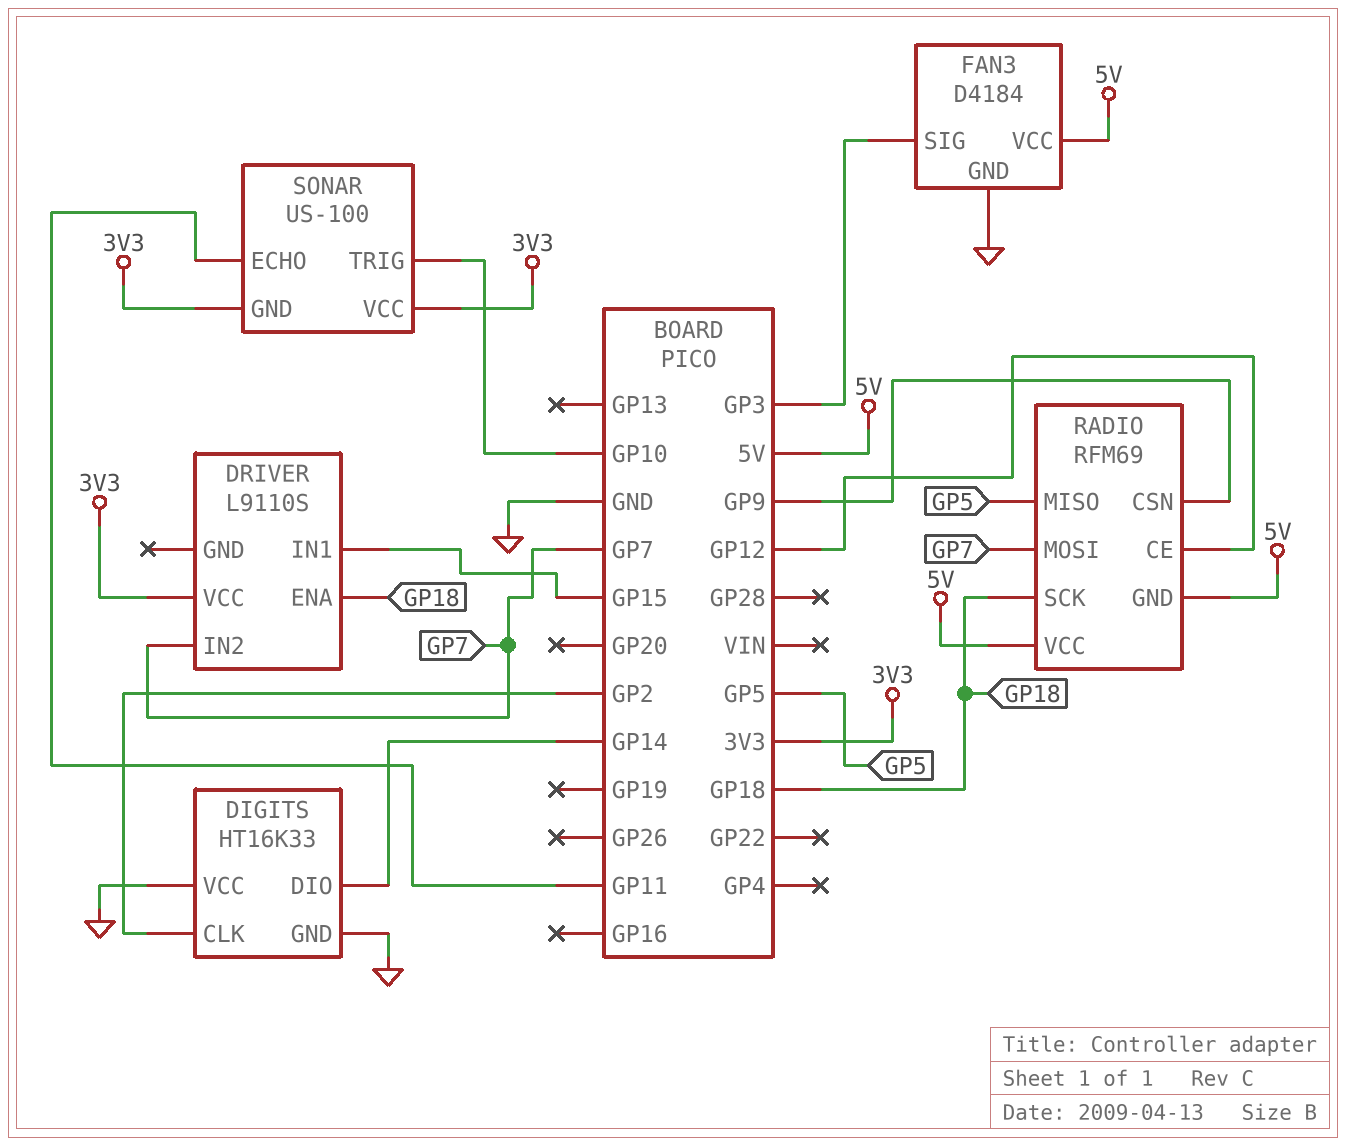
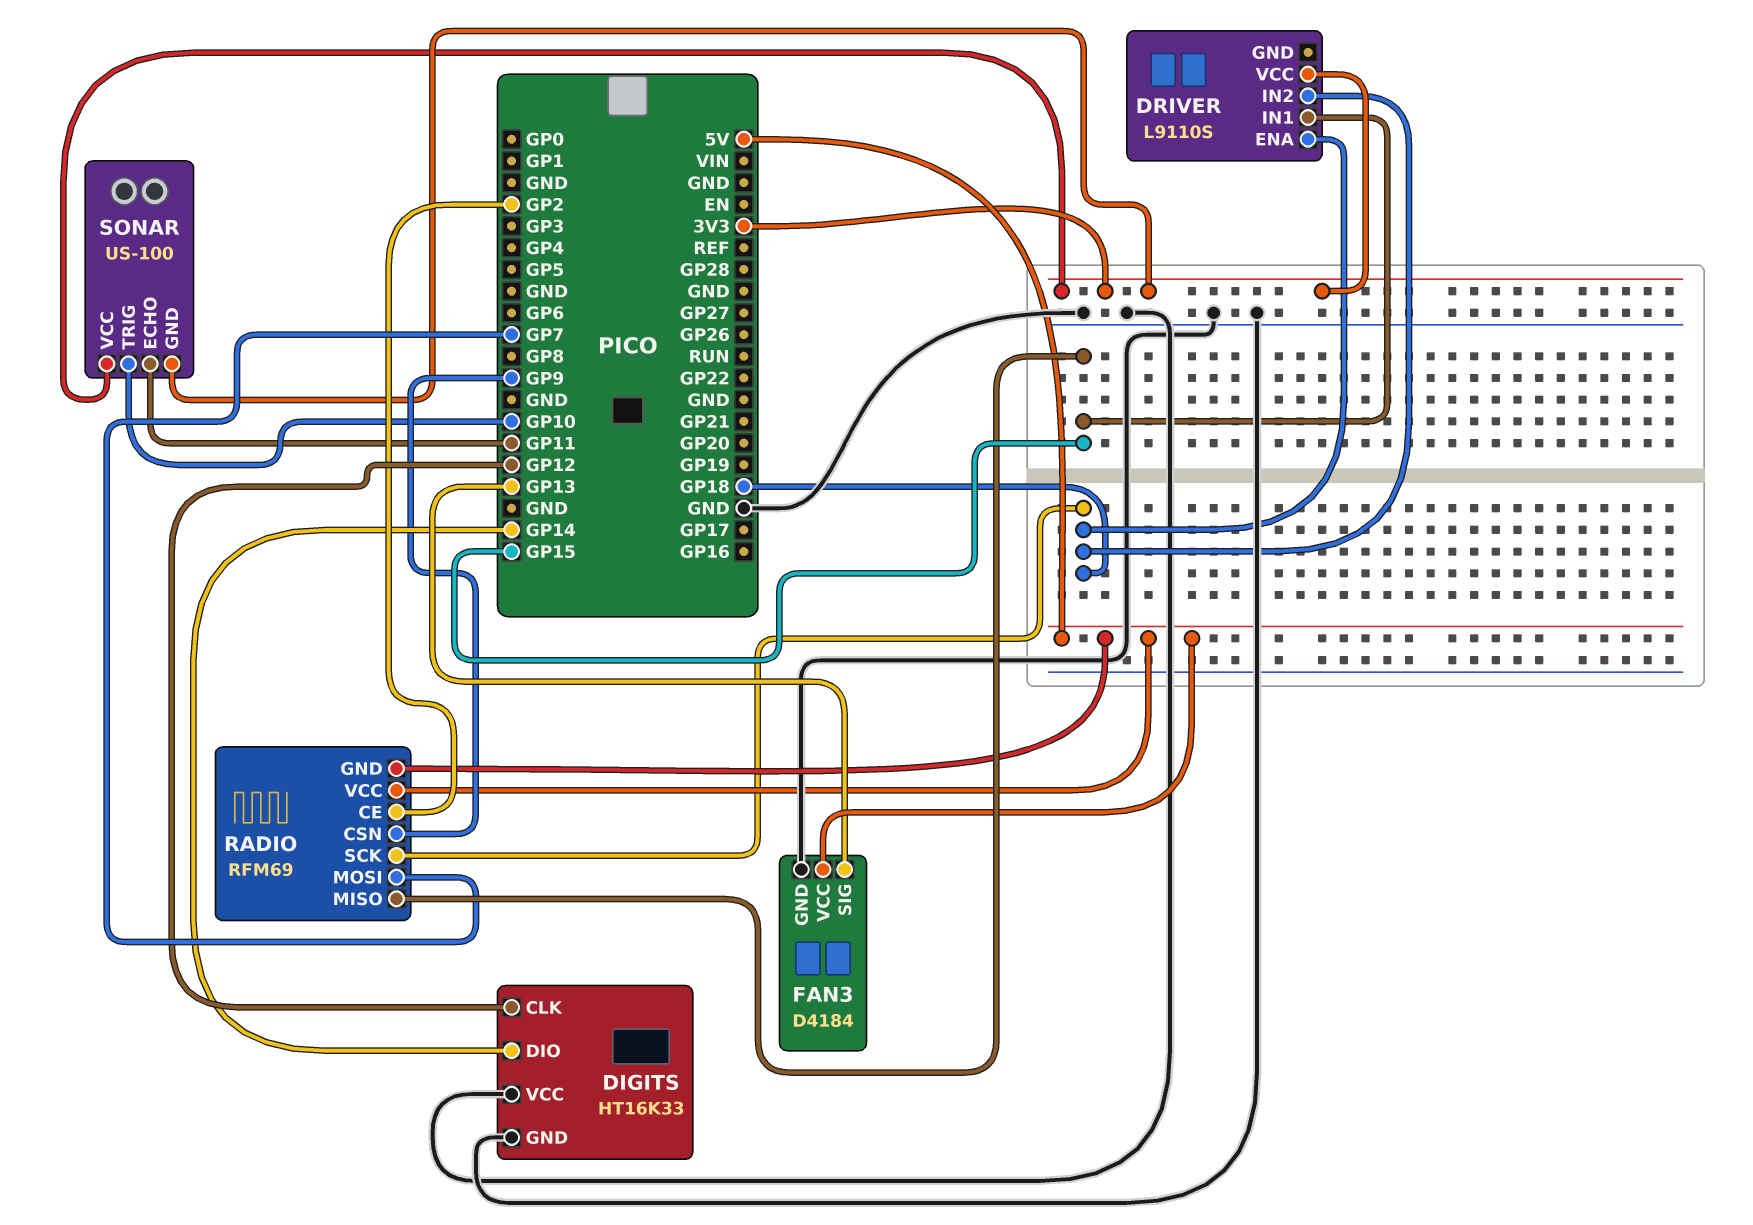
DIGITS pin CLK: GP2 -> GP12
DRIVER pin IN2: GP7 -> GP18
FAN3 pin SIG: GP3 -> GP13
RADIO pin CE: GP12 -> GP2
RADIO pin MISO: GP5 -> GP15

